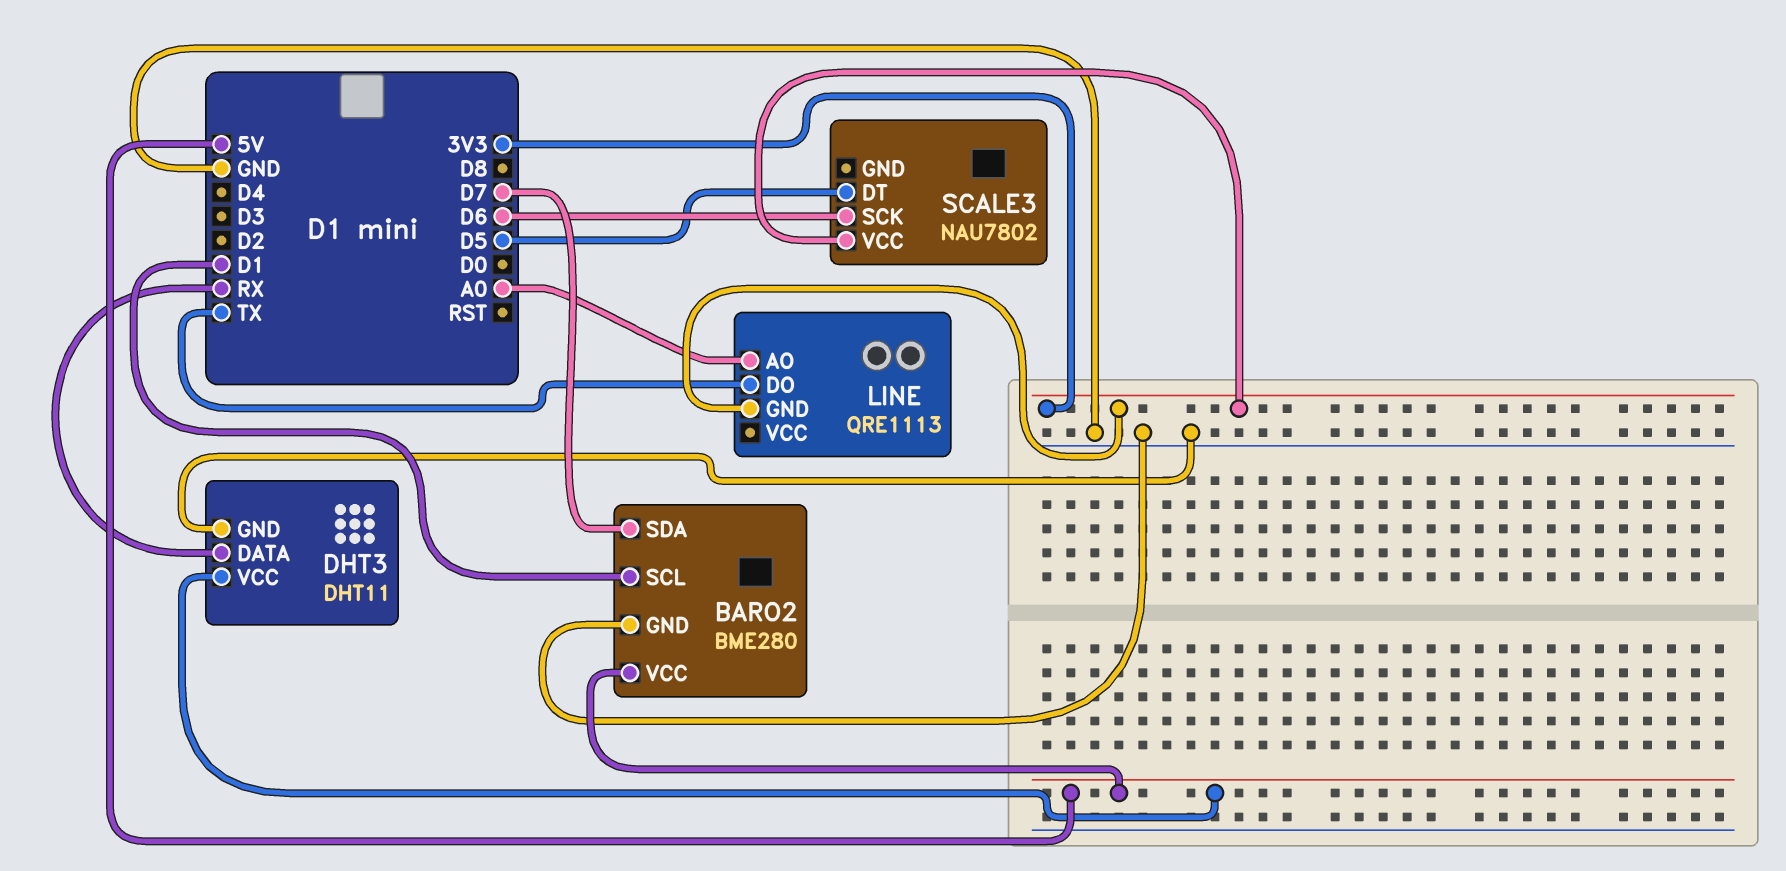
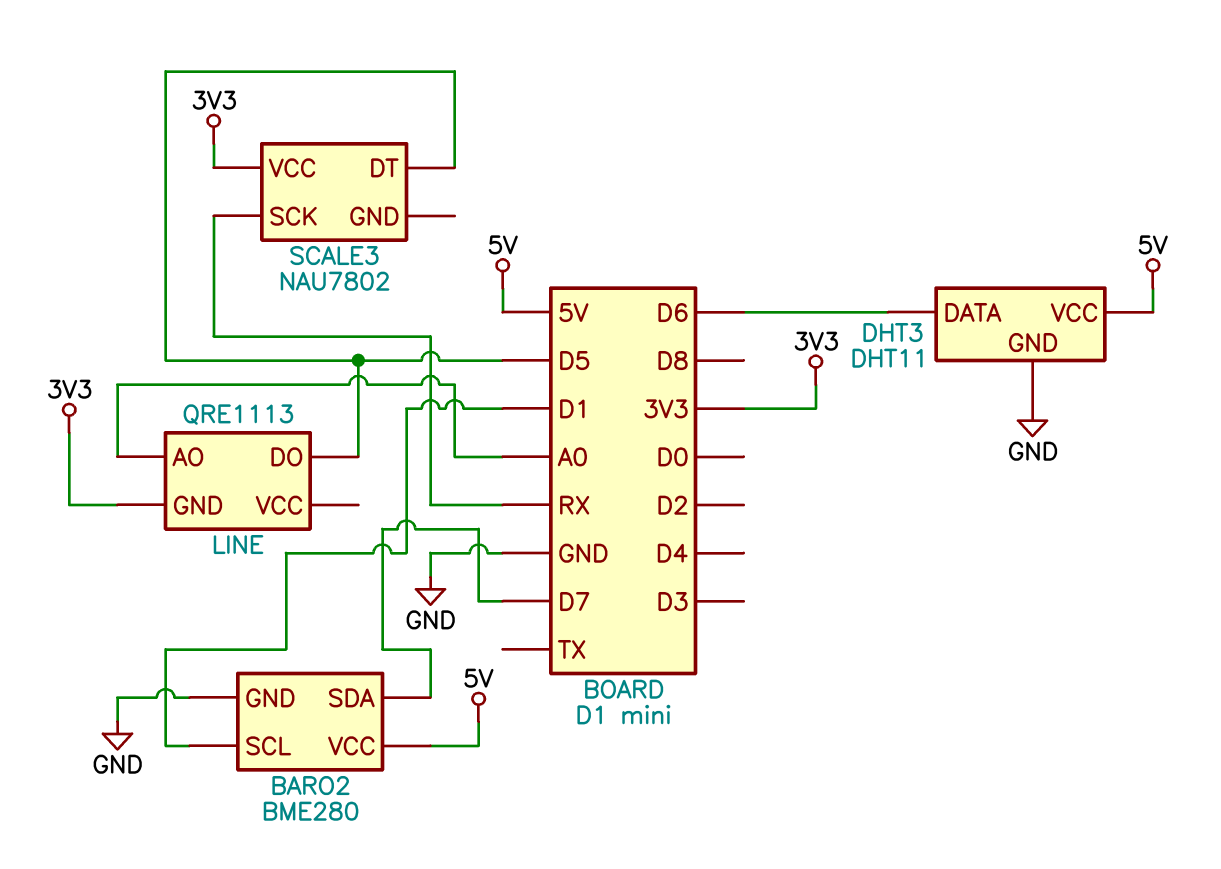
DHT3 pin DATA: RX -> D6
LINE pin DO: TX -> D5
SCALE3 pin SCK: D6 -> RX

